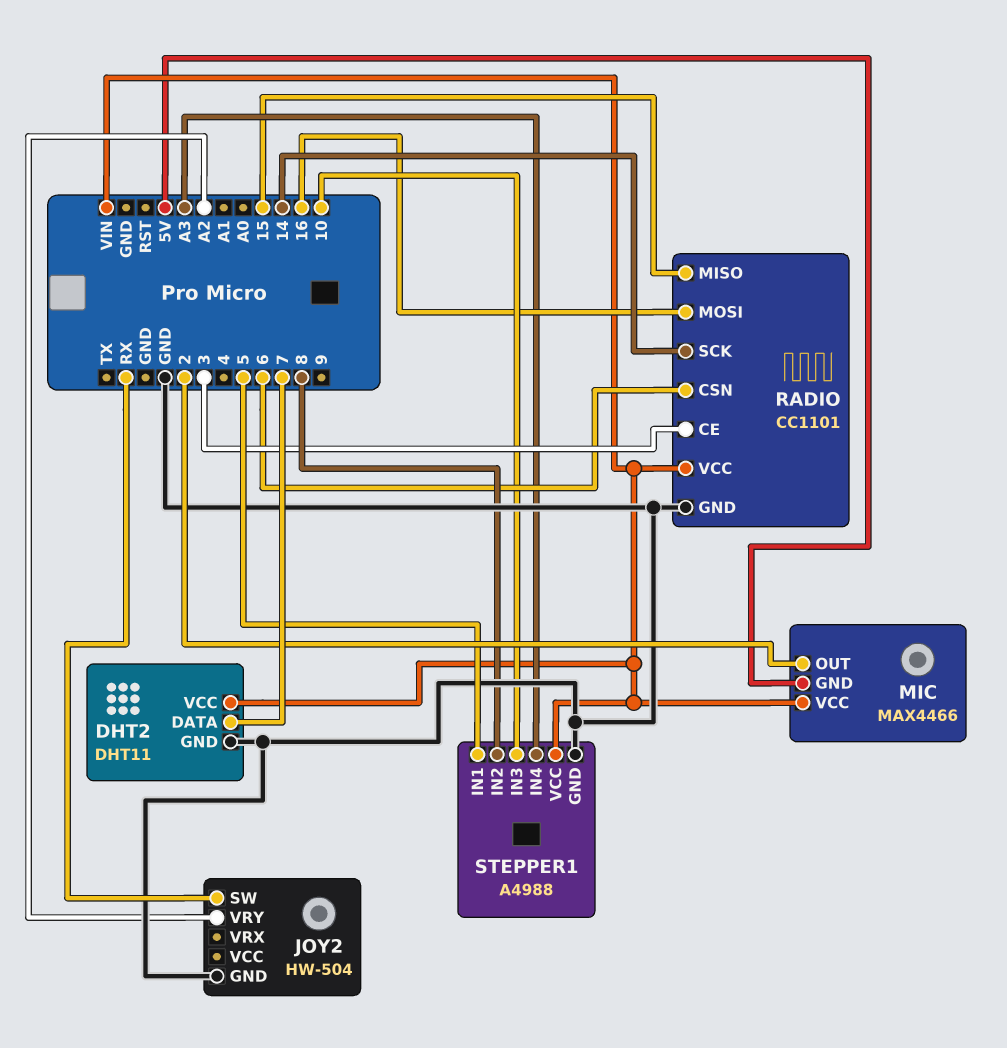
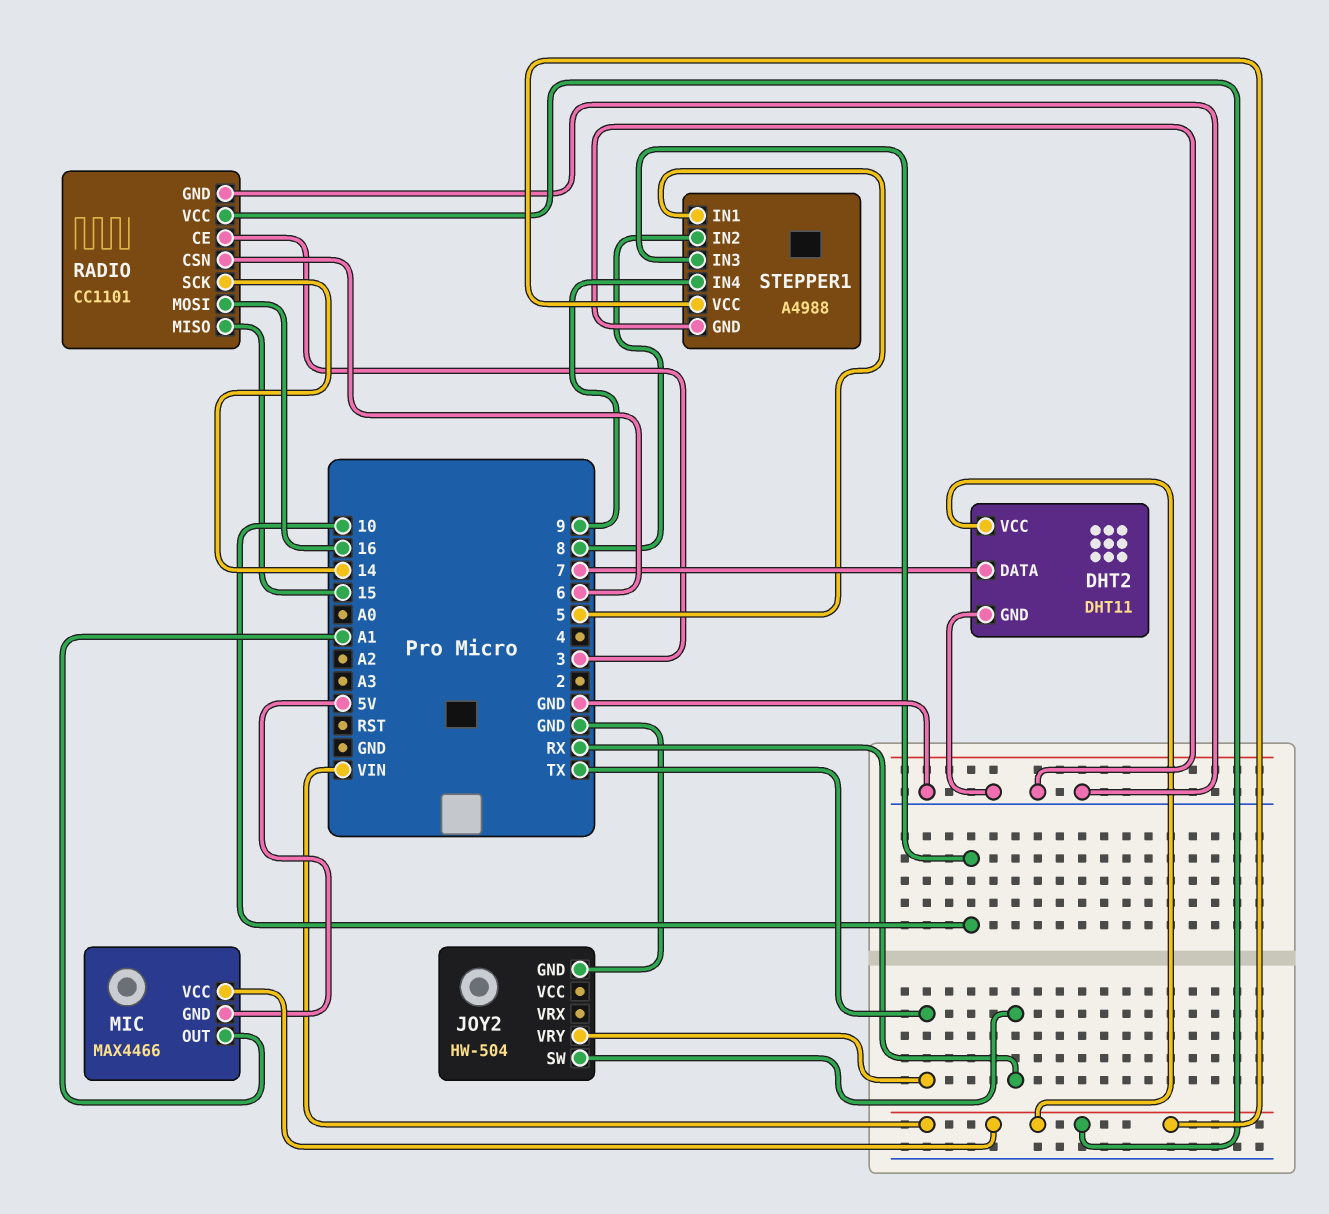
JOY2 pin VRY: A2 -> TX
MIC pin OUT: 2 -> A1
STEPPER1 pin IN4: A3 -> 9

